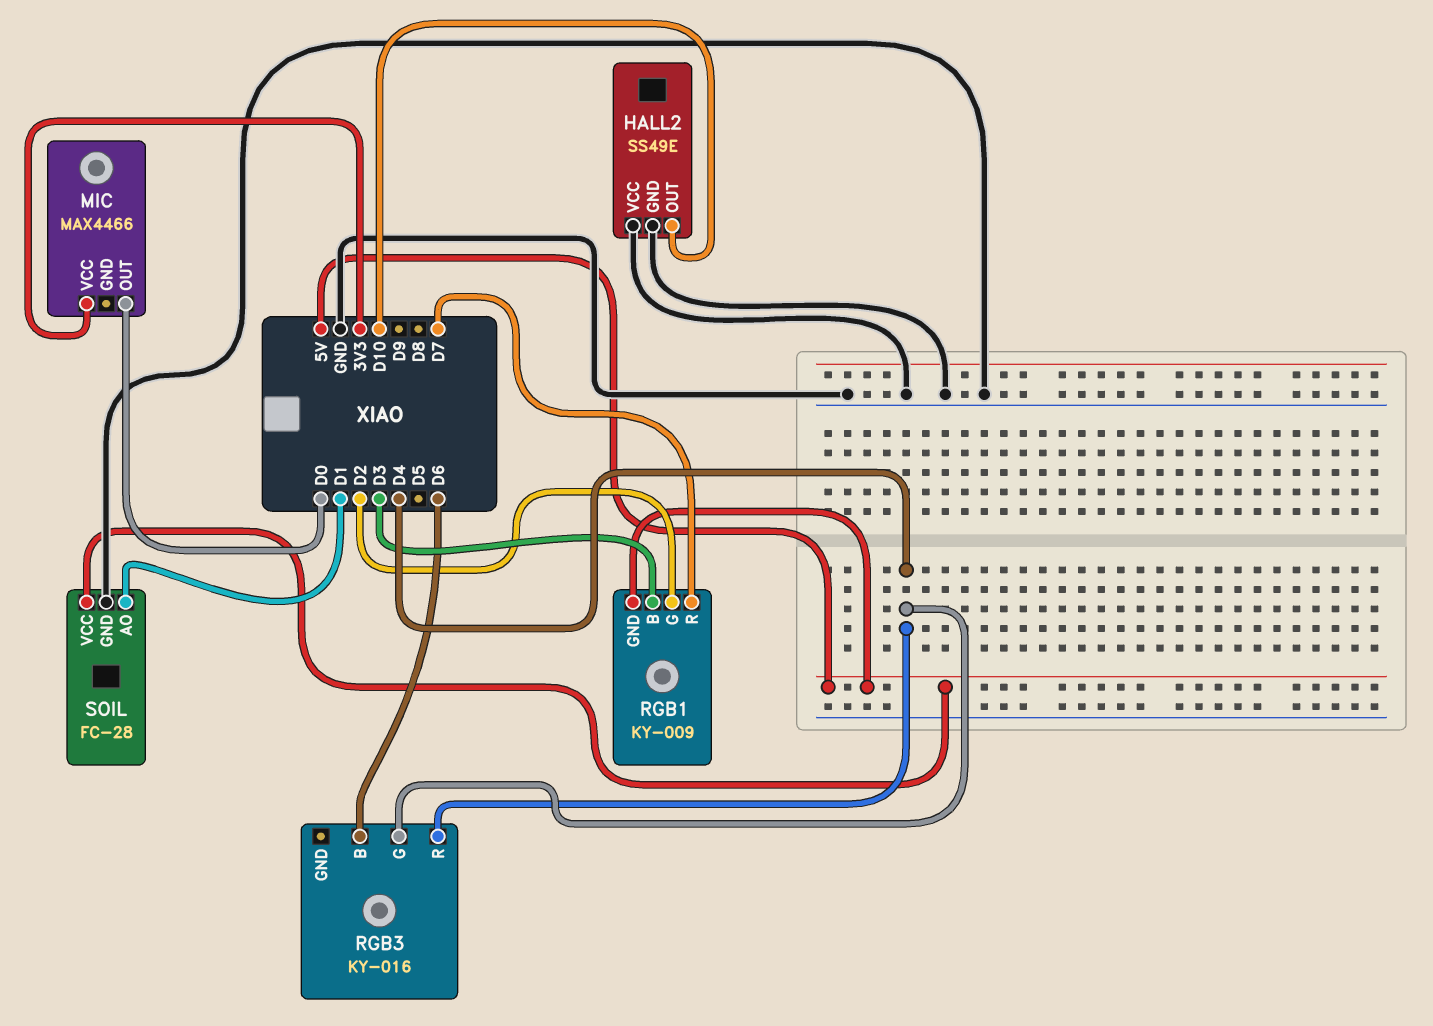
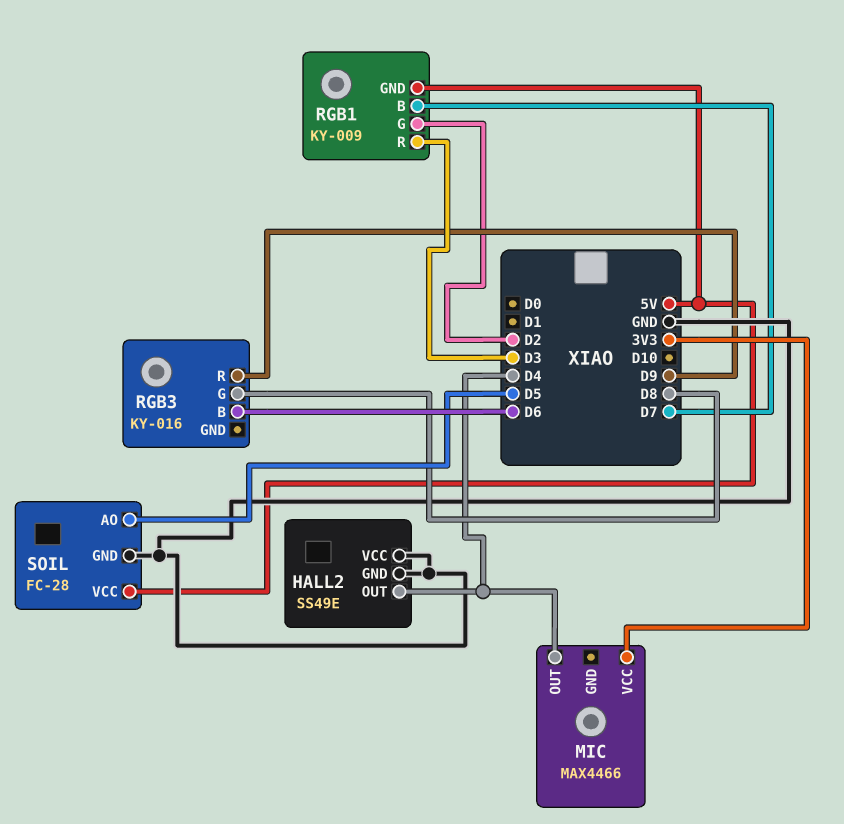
HALL2 pin OUT: D10 -> D4
MIC pin OUT: D0 -> D4
RGB1 pin B: D3 -> D7
RGB1 pin R: D7 -> D3
RGB3 pin G: D4 -> D8
RGB3 pin R: D4 -> D9
SOIL pin AO: D1 -> D5

